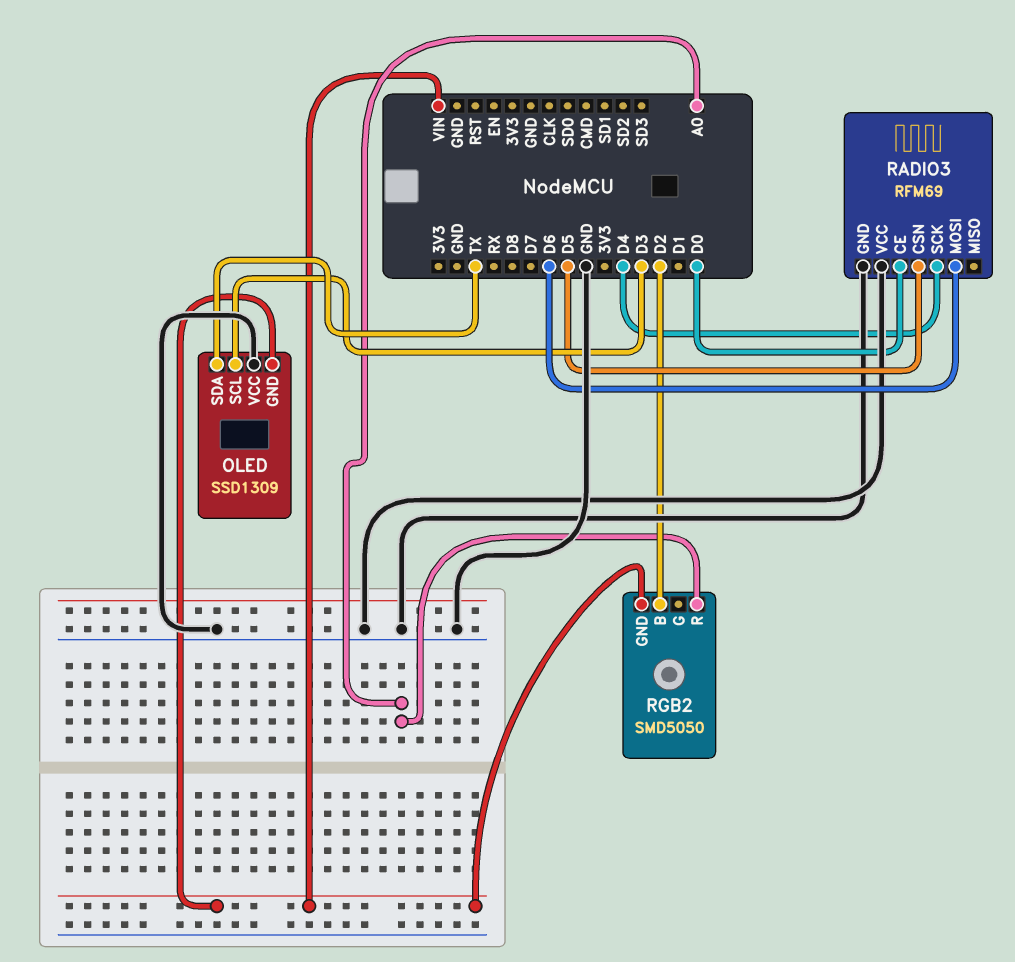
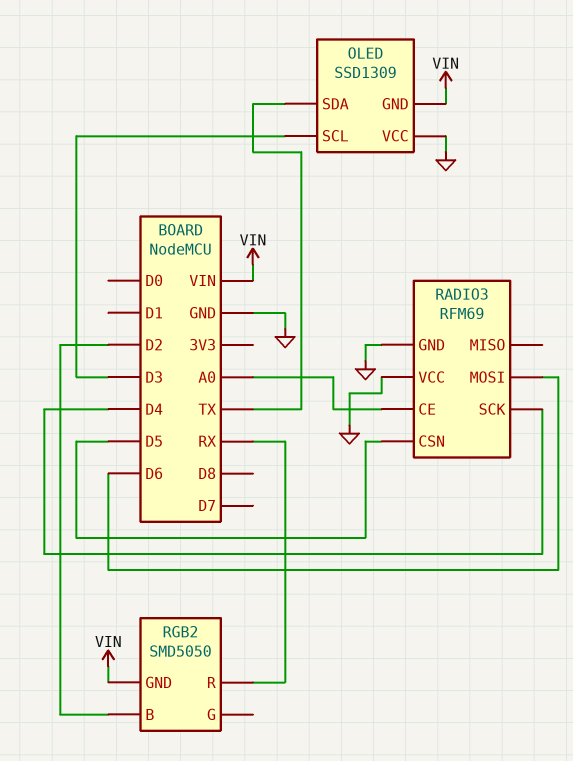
RADIO3 pin CE: D0 -> A0
RGB2 pin R: A0 -> RX

